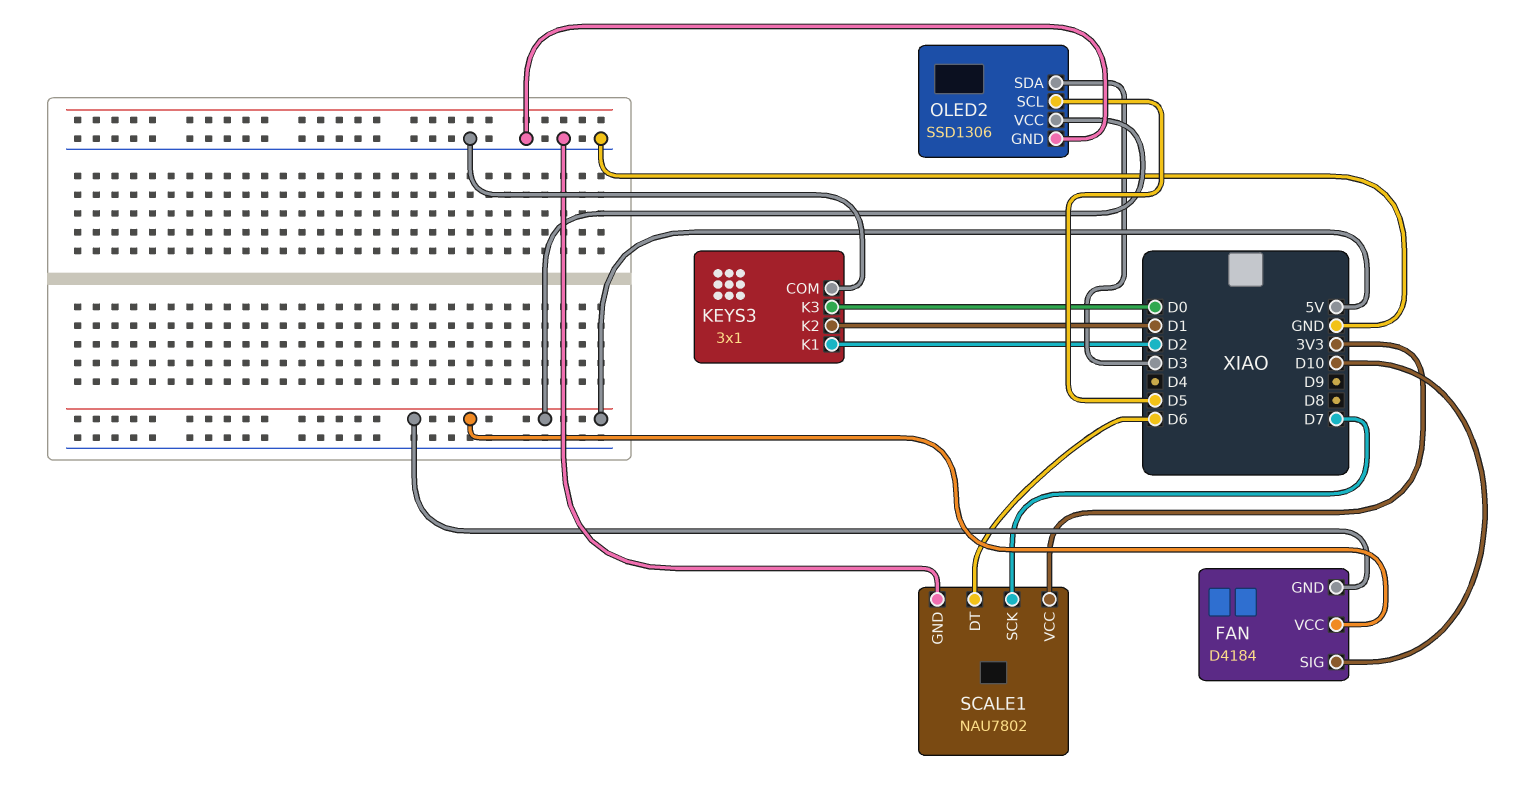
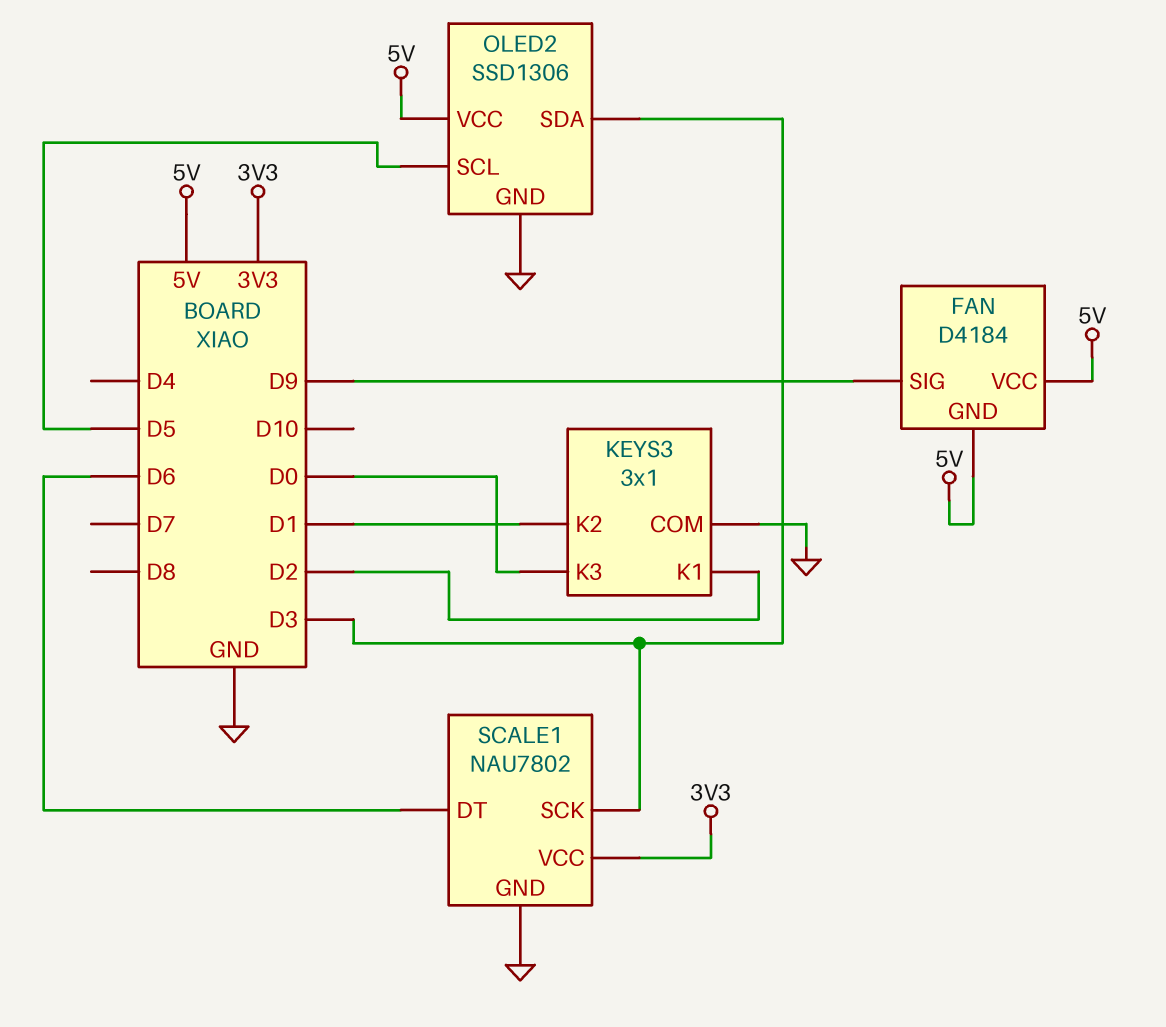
FAN pin SIG: D10 -> D9
SCALE1 pin SCK: D7 -> D3

